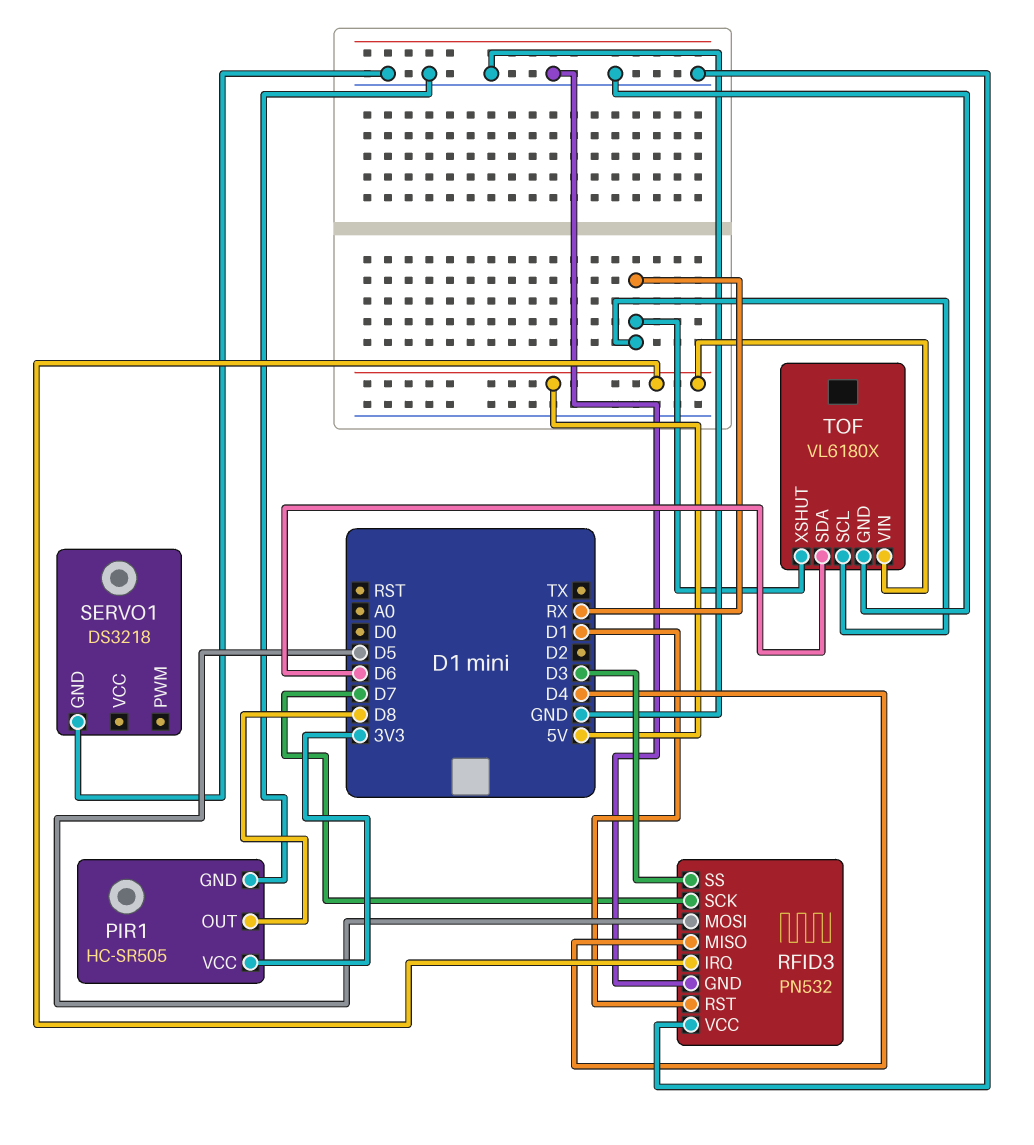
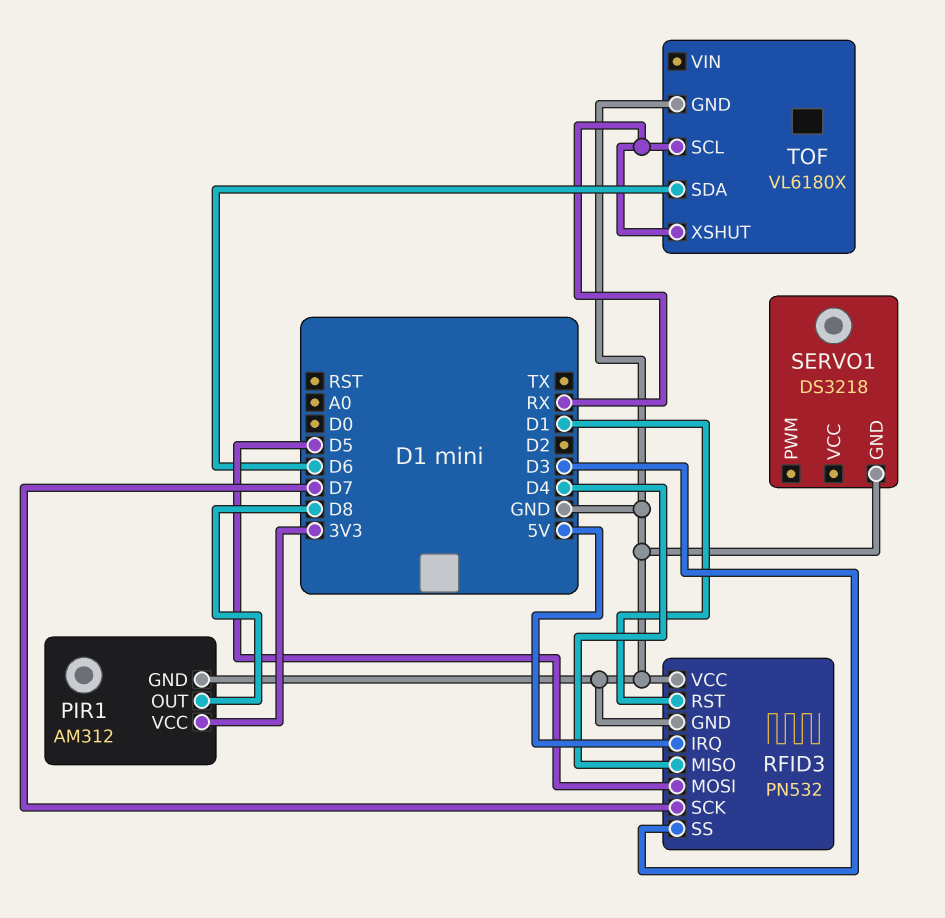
PIR1: HC-SR505 -> AM312
TOF pin VIN: 5V -> none

